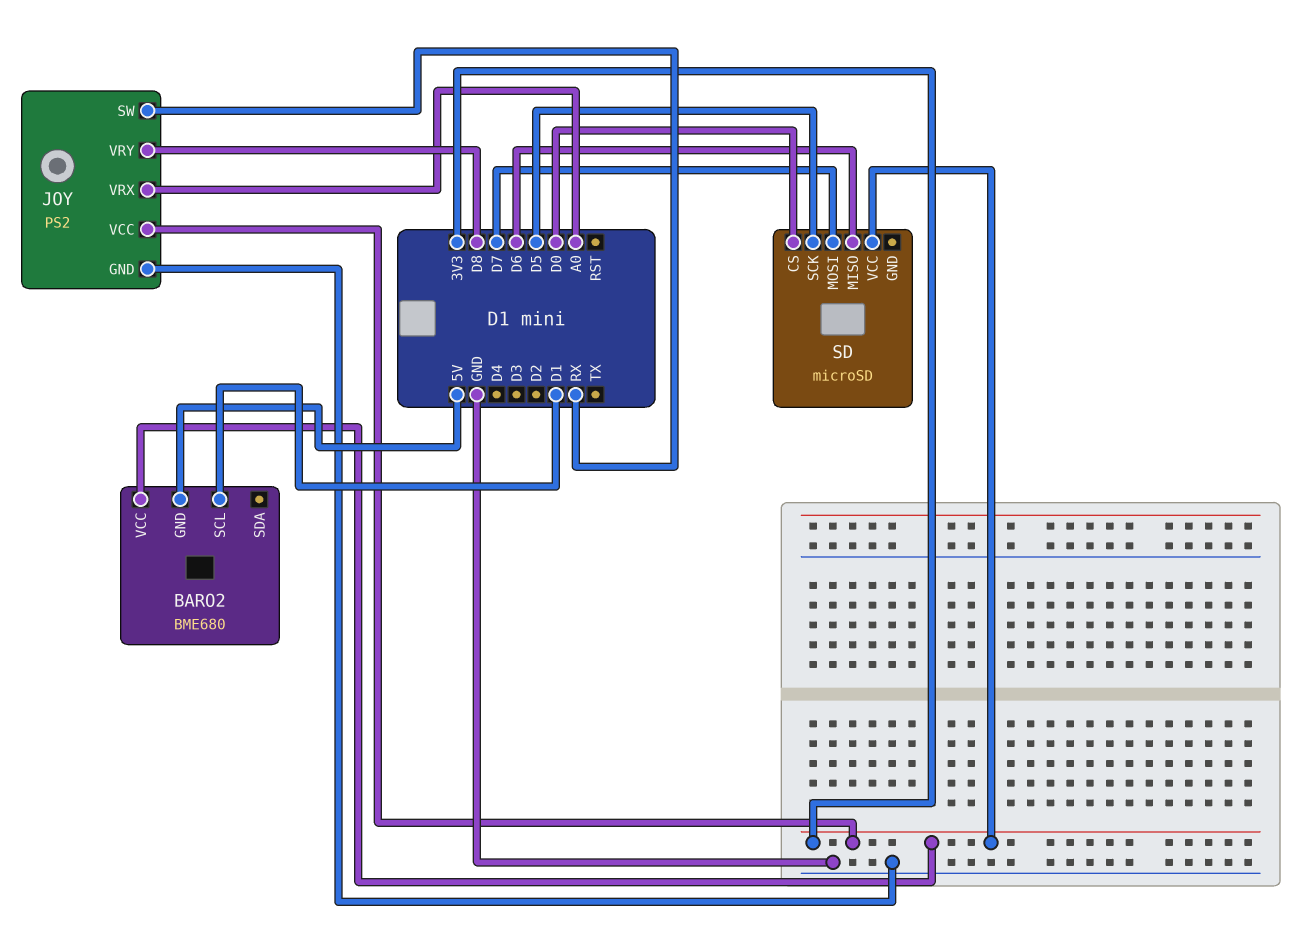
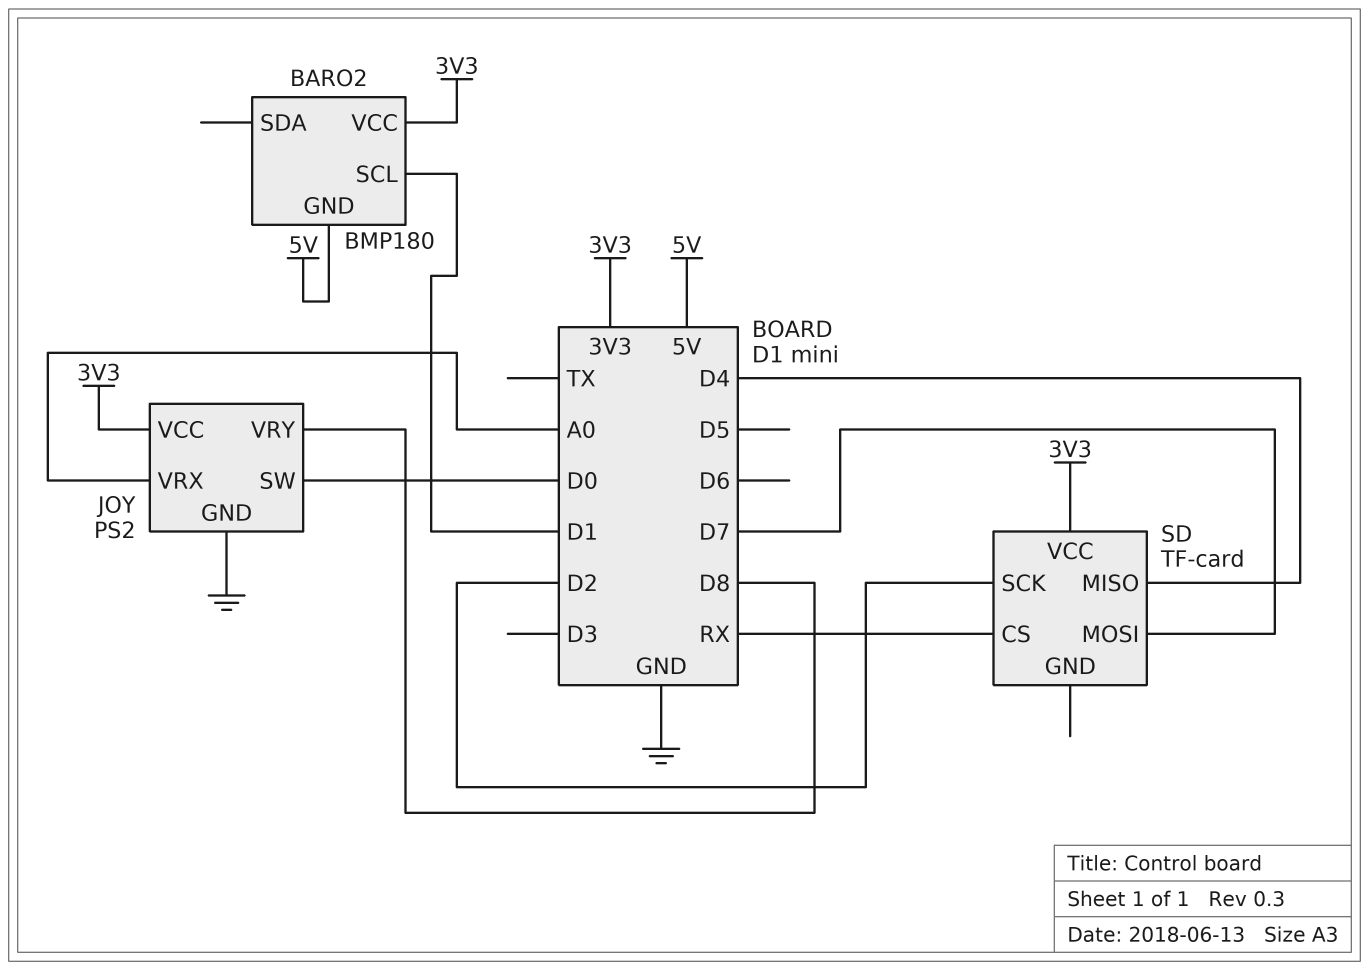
BARO2: BME680 -> BMP180
JOY pin SW: RX -> D0
SD: microSD -> TF-card
SD pin CS: D0 -> RX
SD pin MISO: D6 -> D4
SD pin SCK: D5 -> D2

